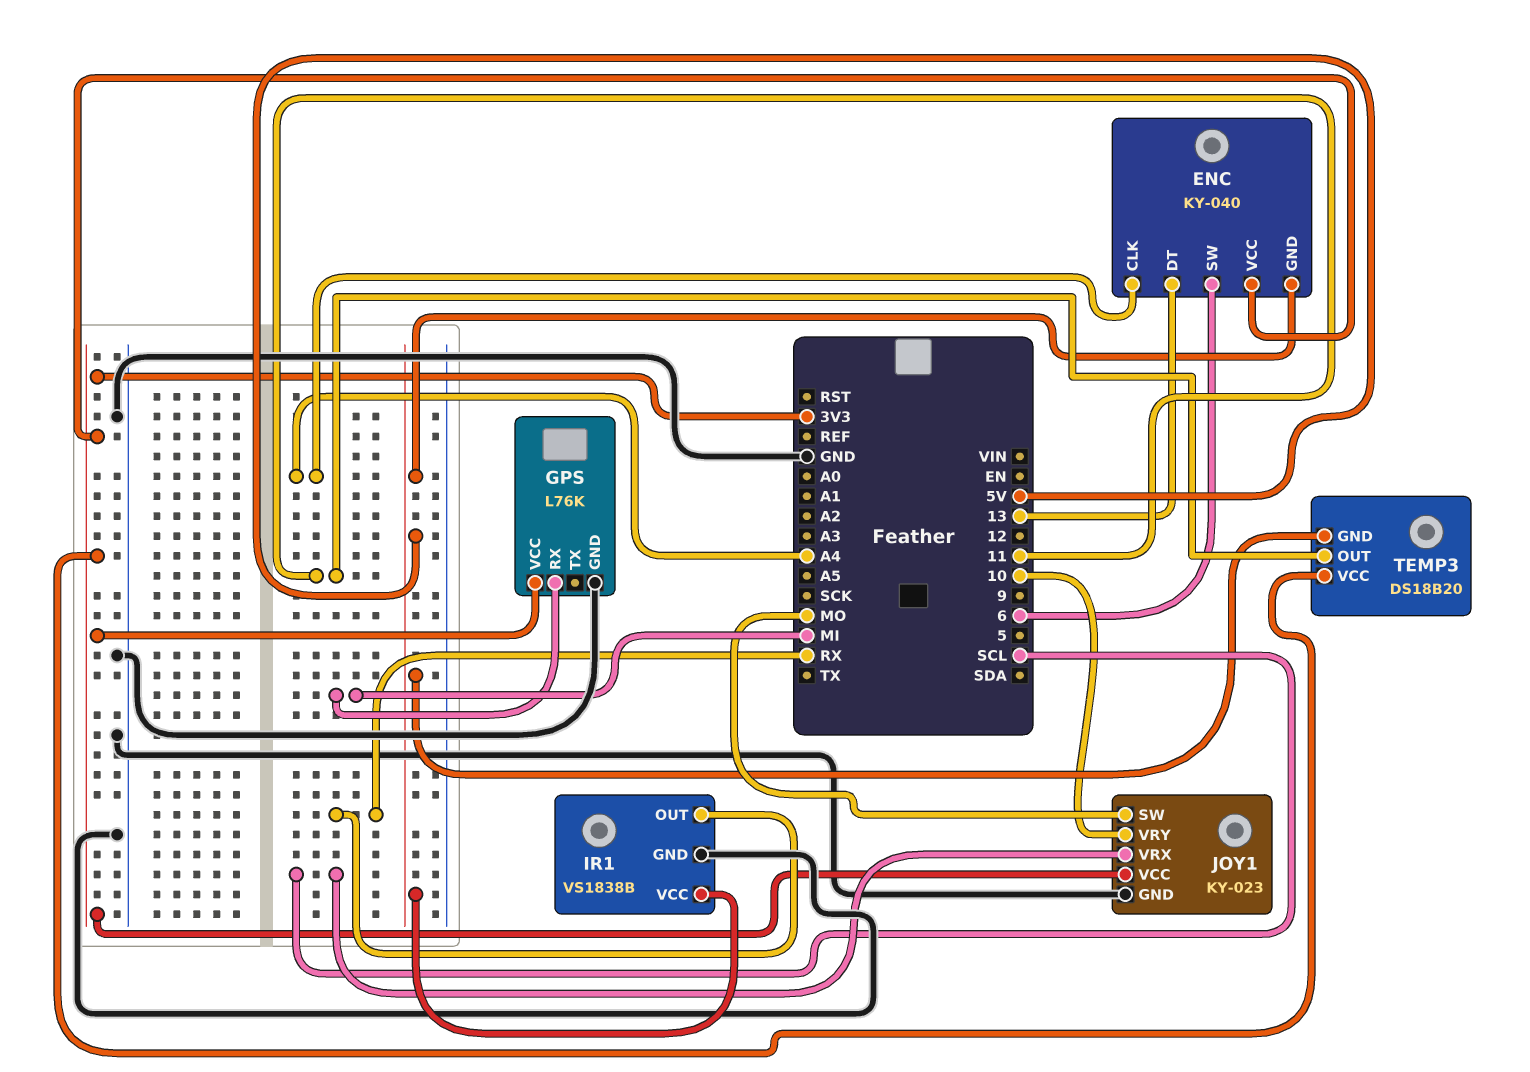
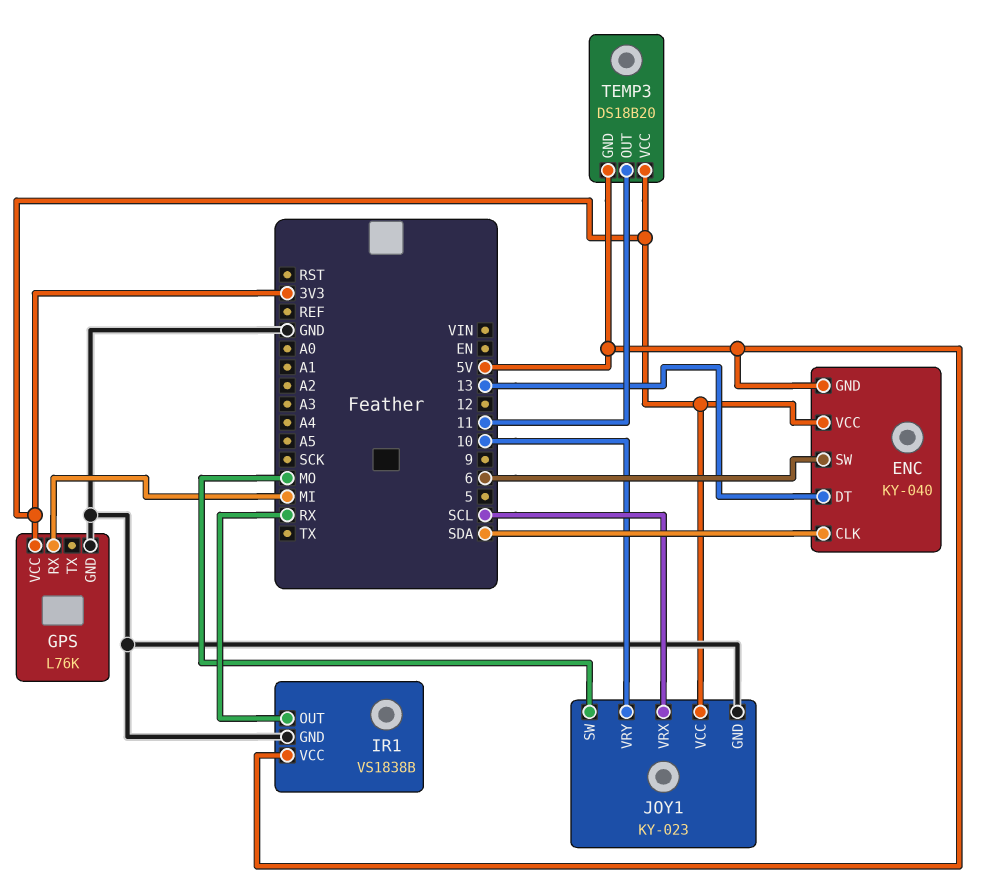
ENC pin CLK: A4 -> SDA

